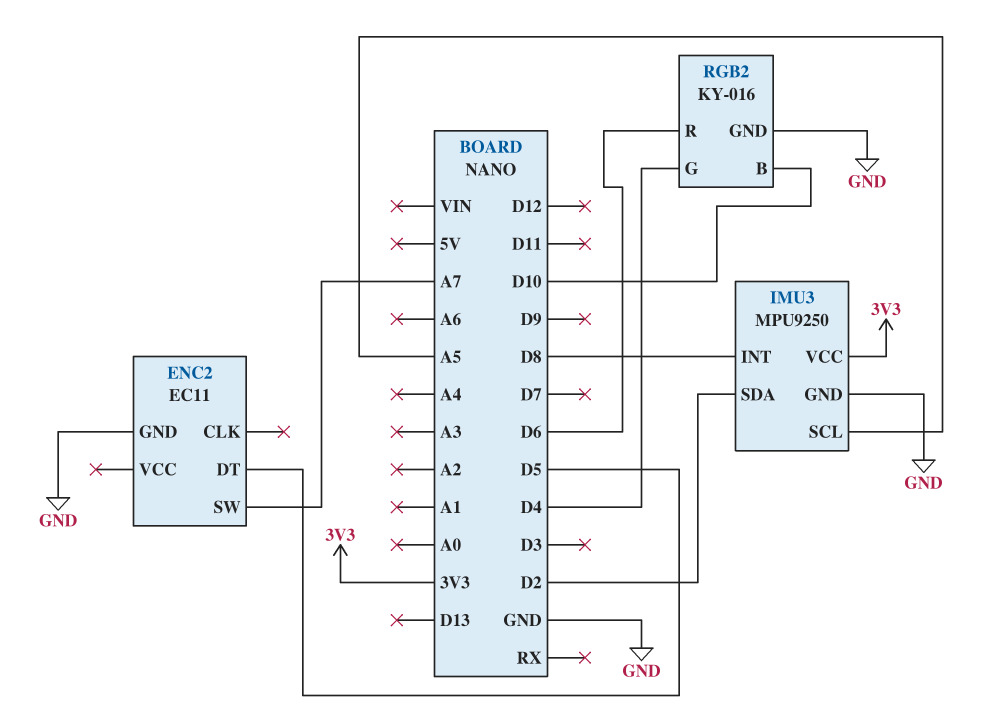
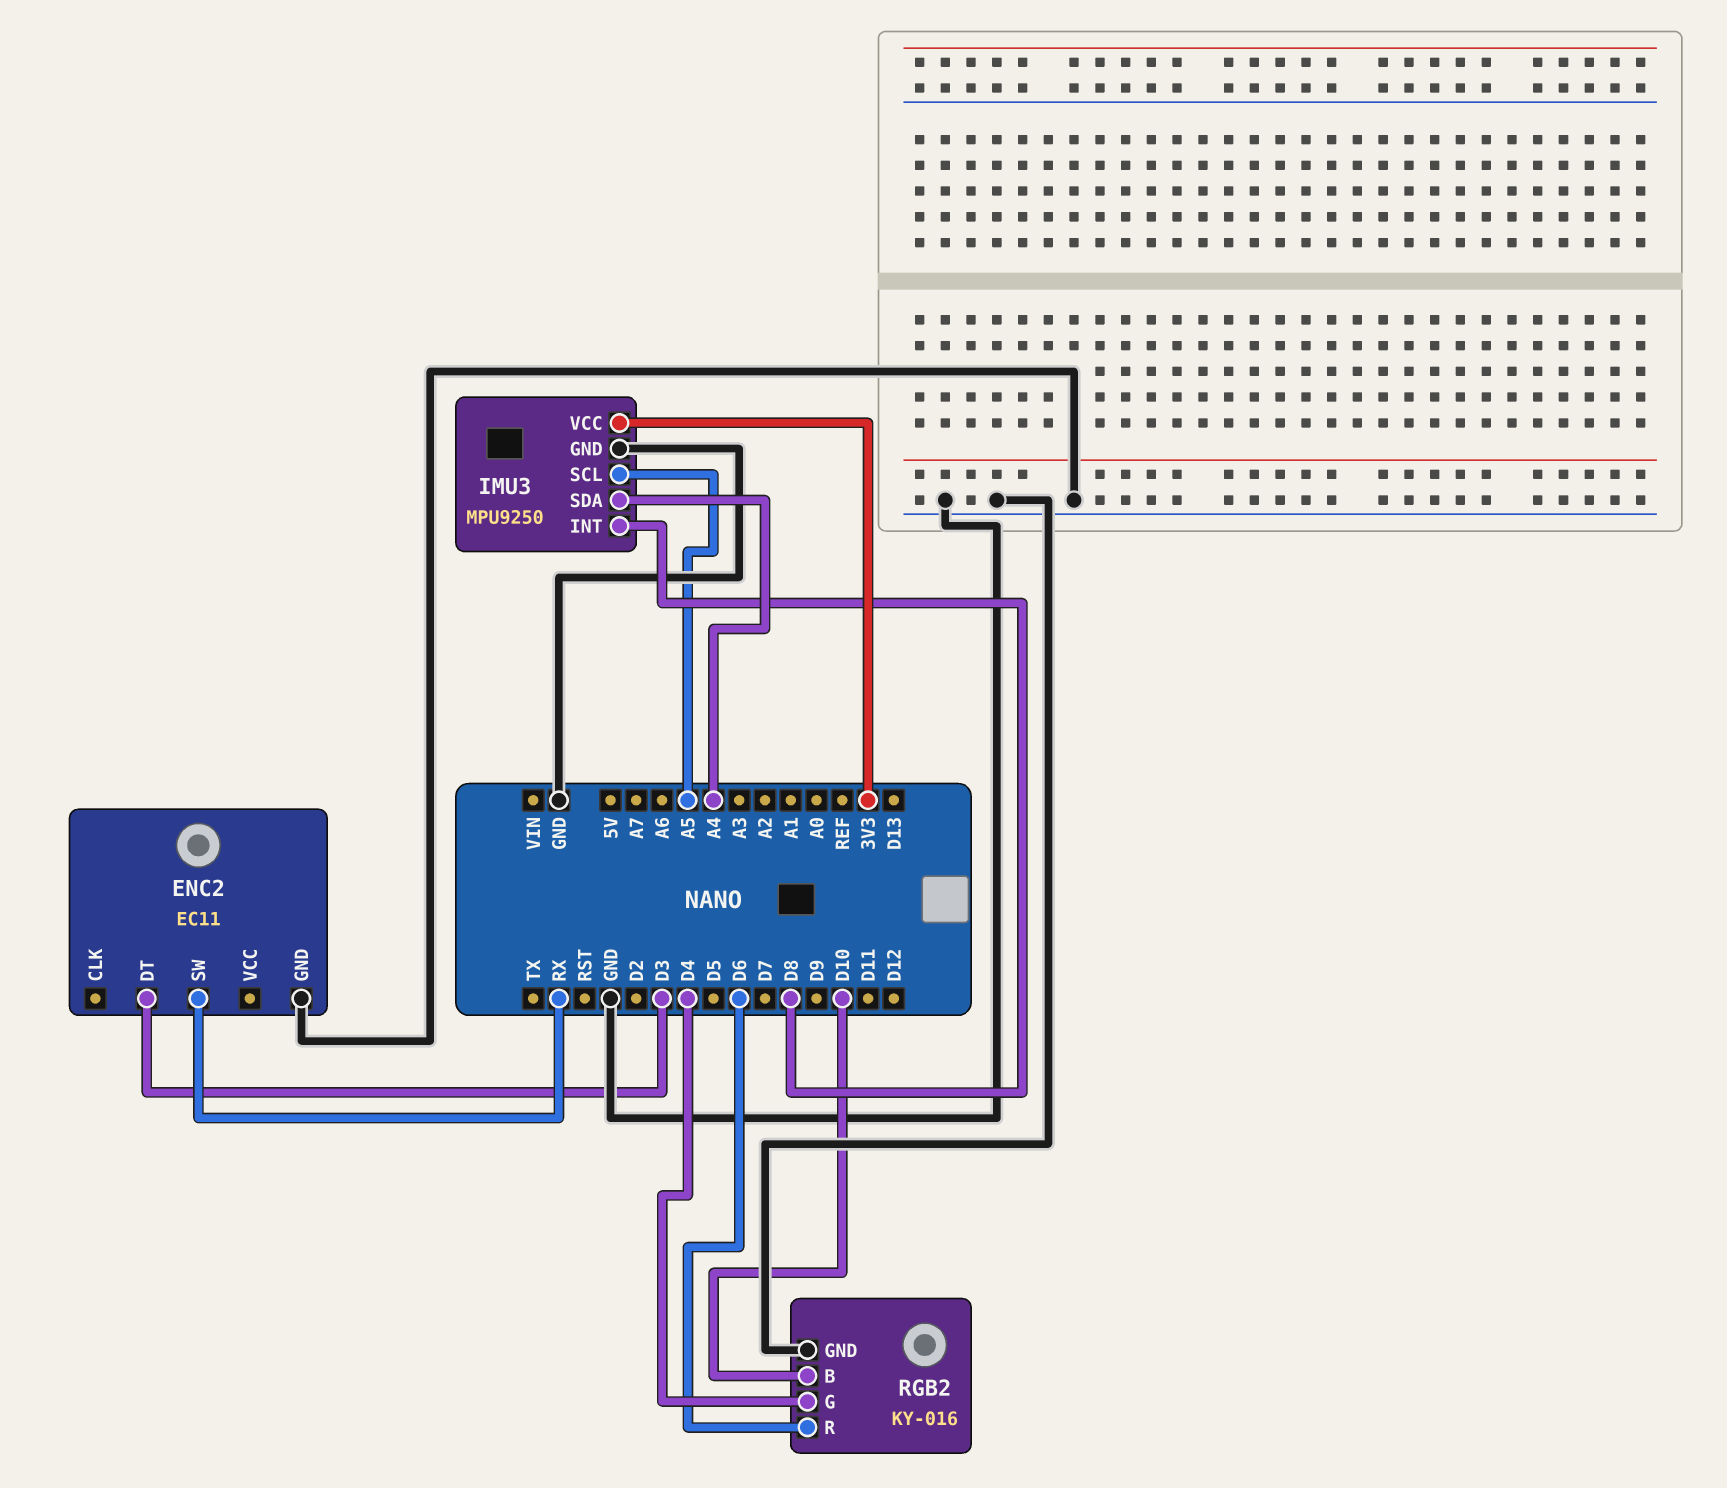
ENC2 pin DT: D5 -> D3
ENC2 pin SW: A7 -> RX
IMU3 pin SDA: D2 -> A4

